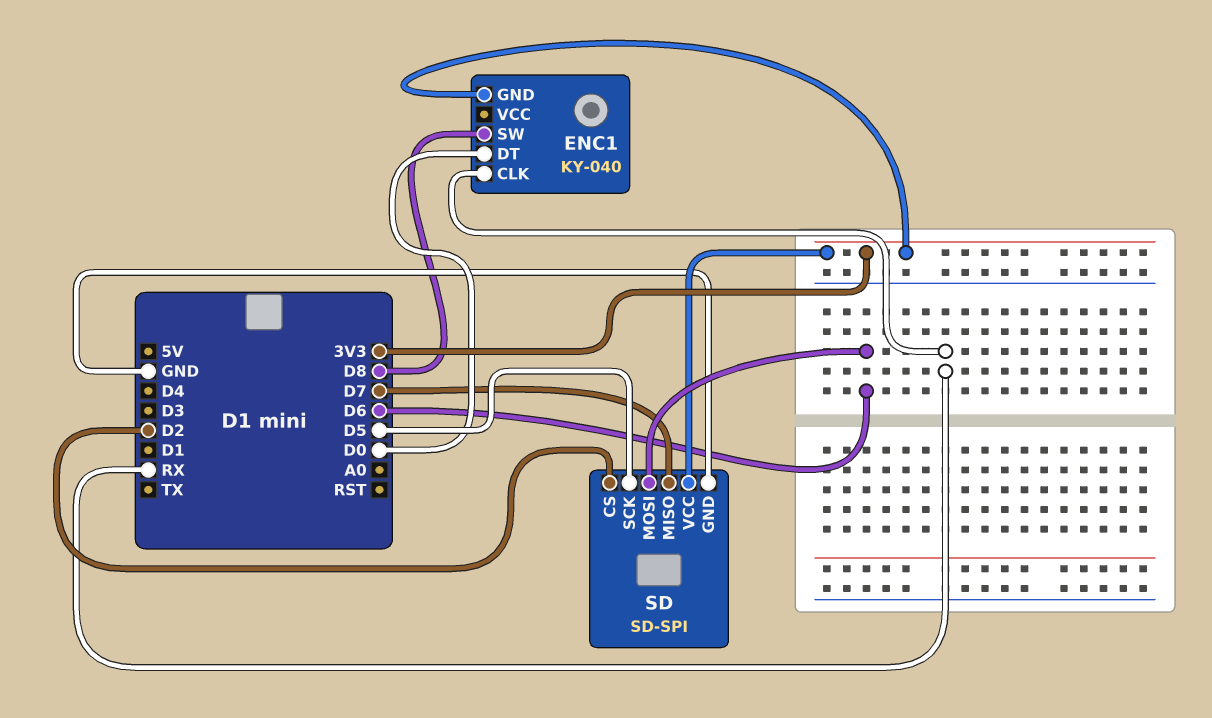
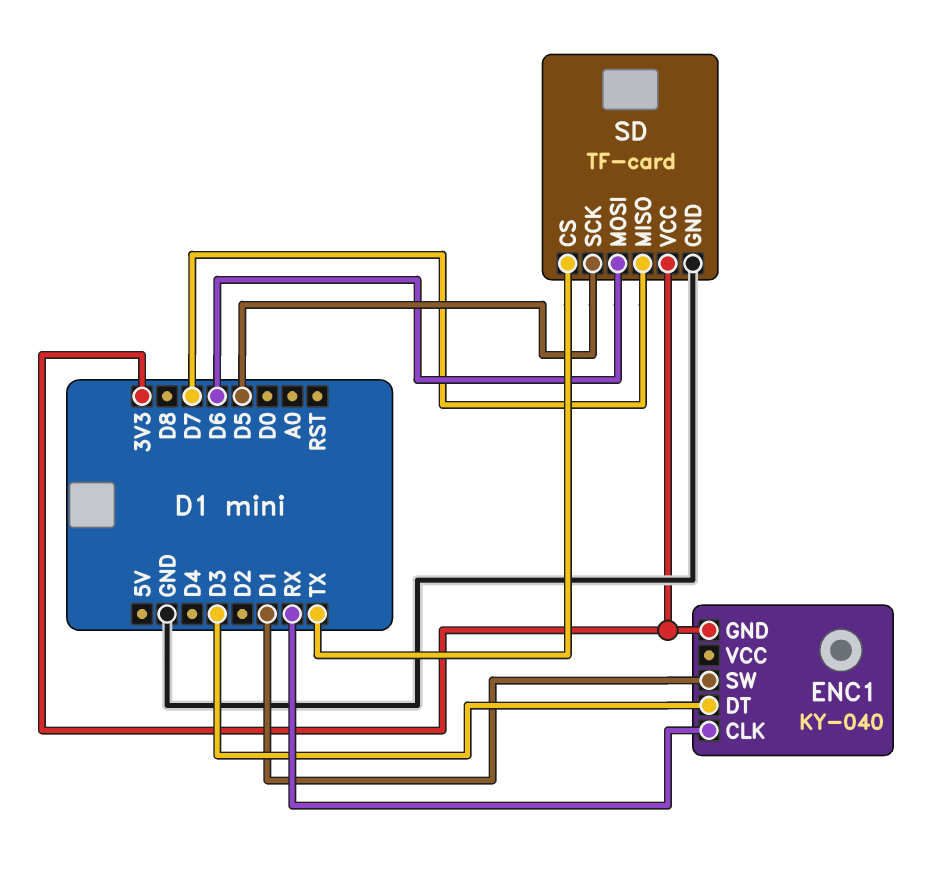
ENC1 pin DT: D0 -> D3
ENC1 pin SW: D8 -> D1
SD: SD-SPI -> TF-card
SD pin CS: D2 -> TX

